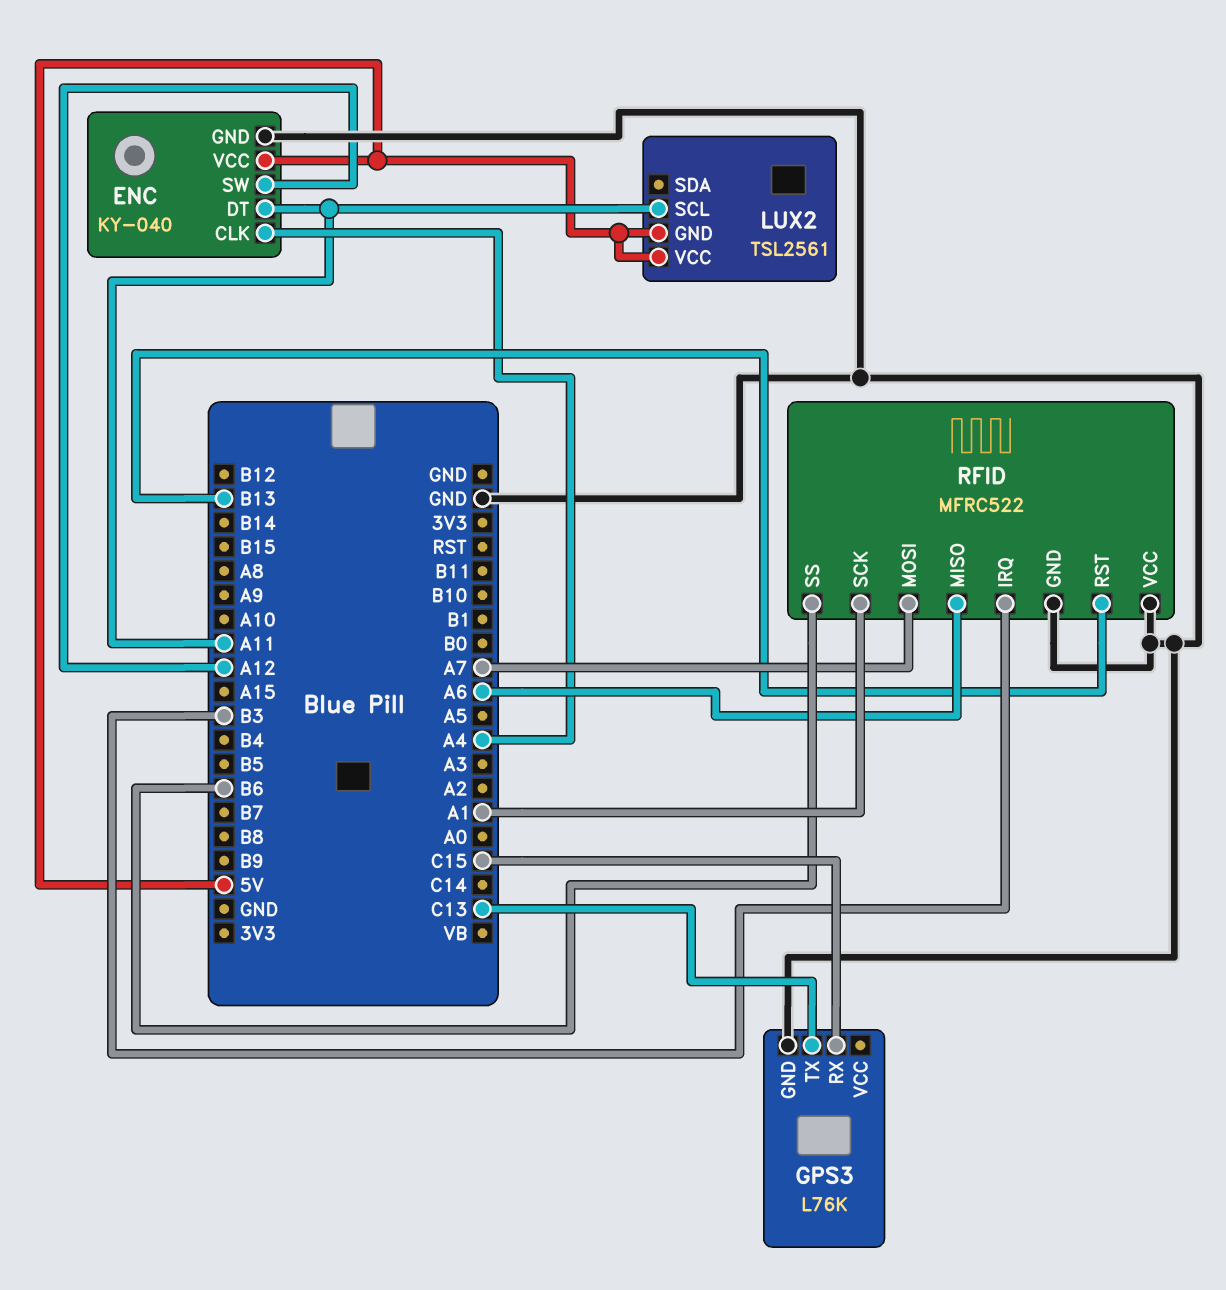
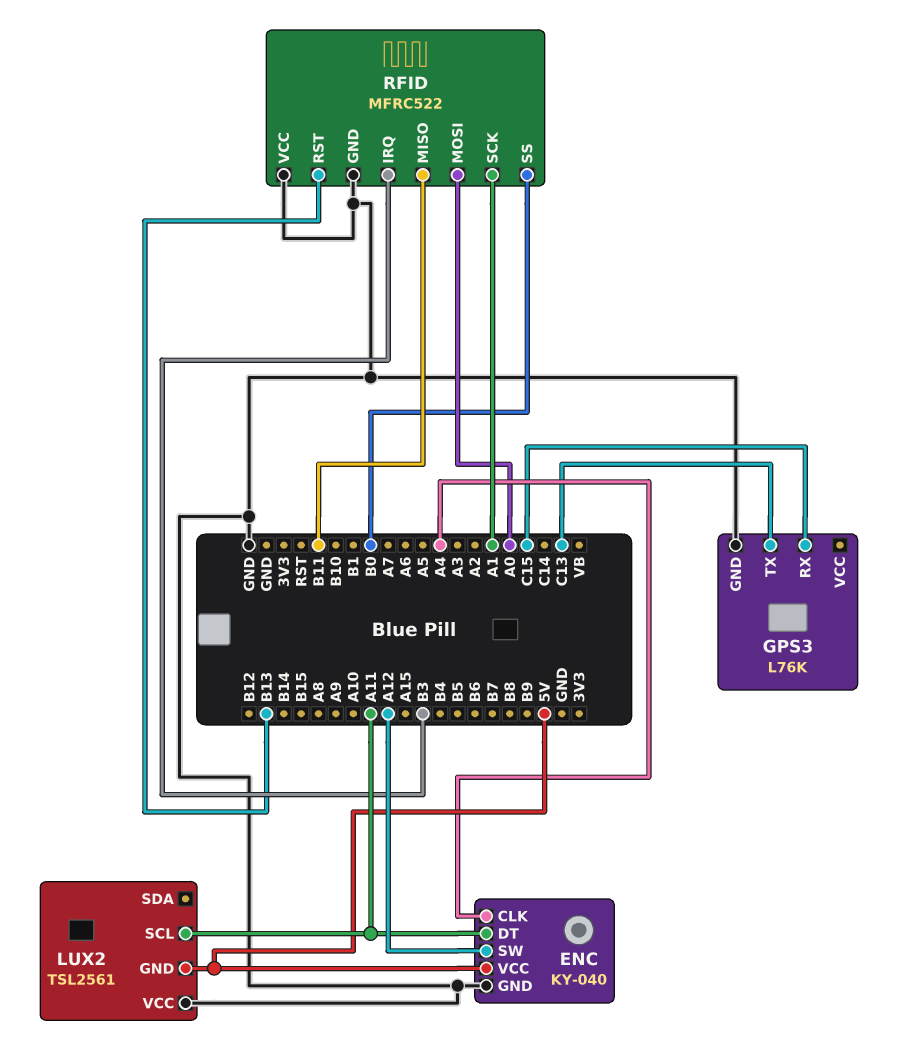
LUX2 pin VCC: 5V -> GND
RFID pin MISO: A6 -> B11
RFID pin MOSI: A7 -> A0
RFID pin SS: B6 -> B0

